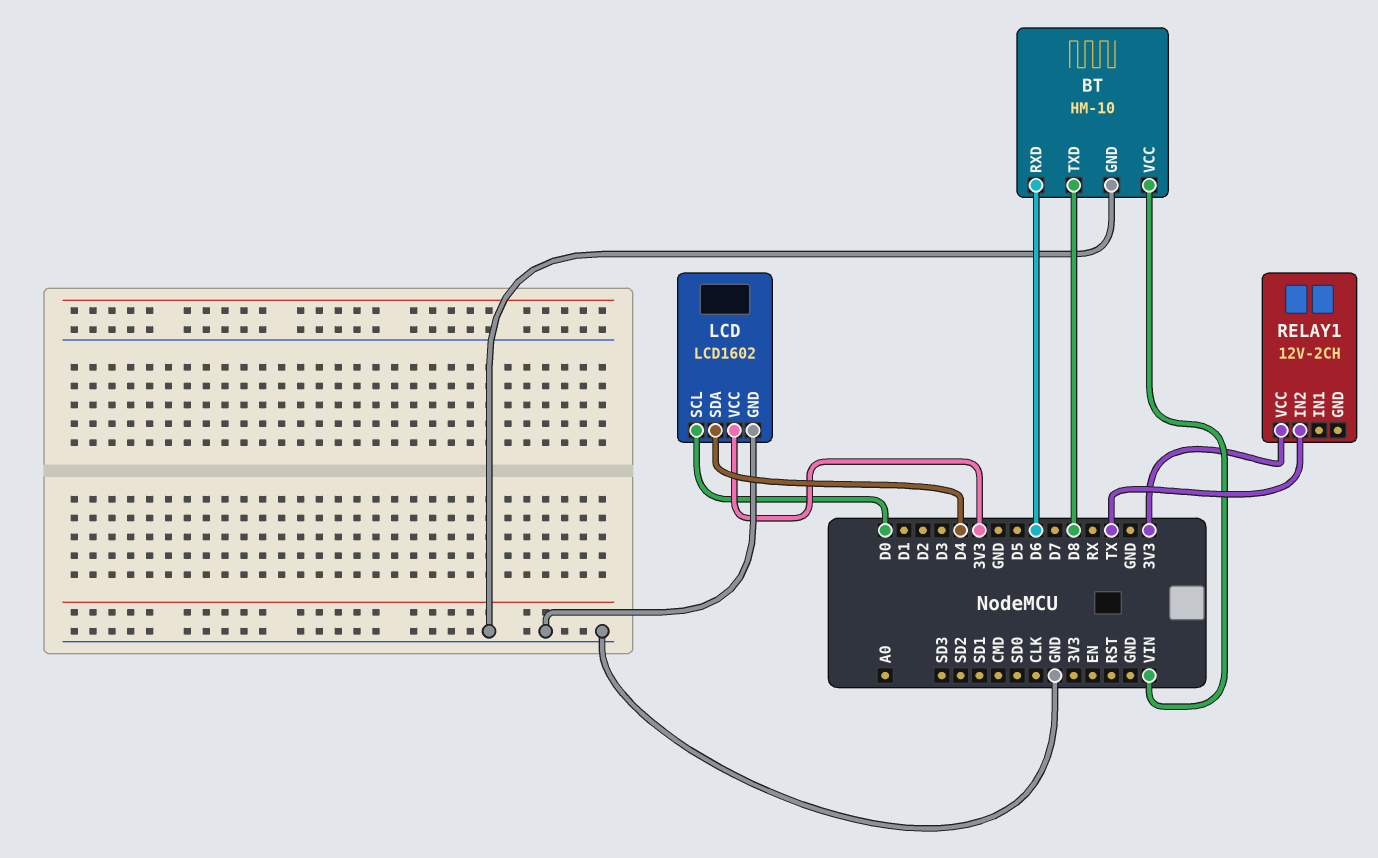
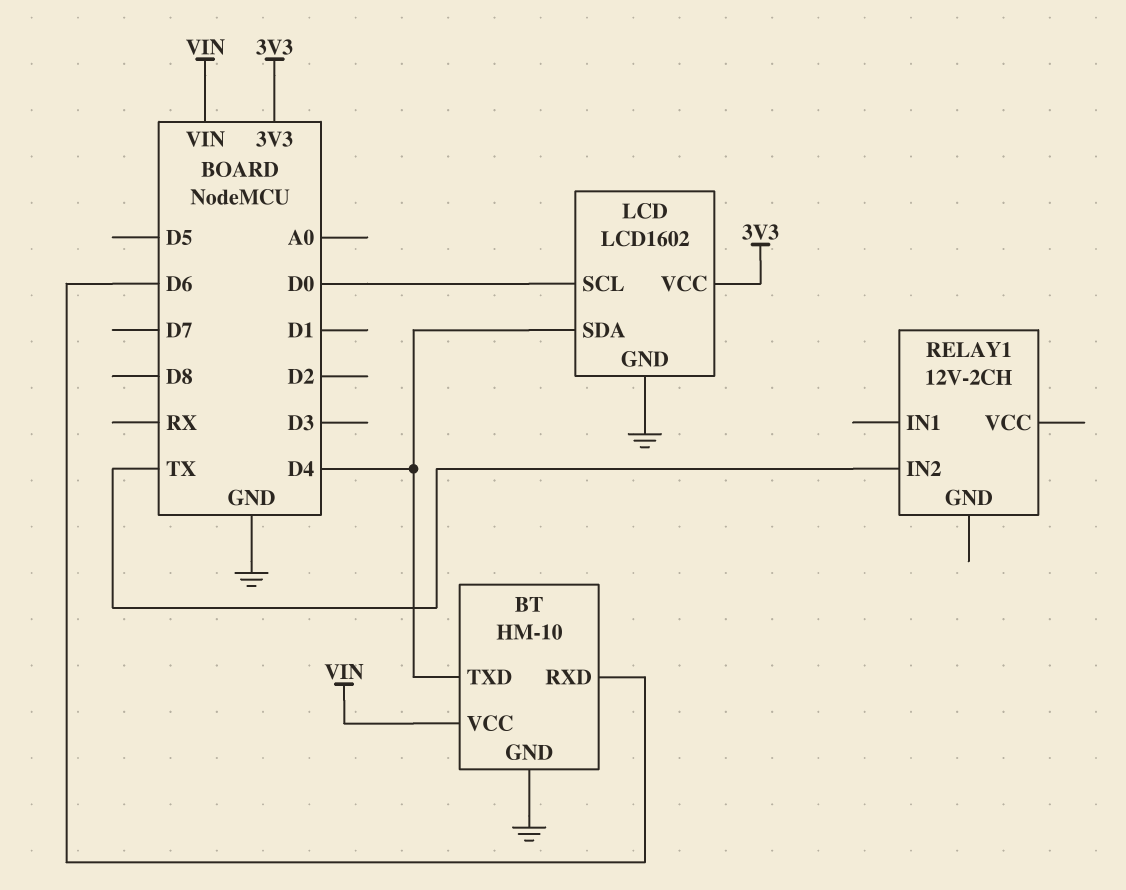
BT pin TXD: D8 -> D4
RELAY1 pin VCC: 3V3 -> none

